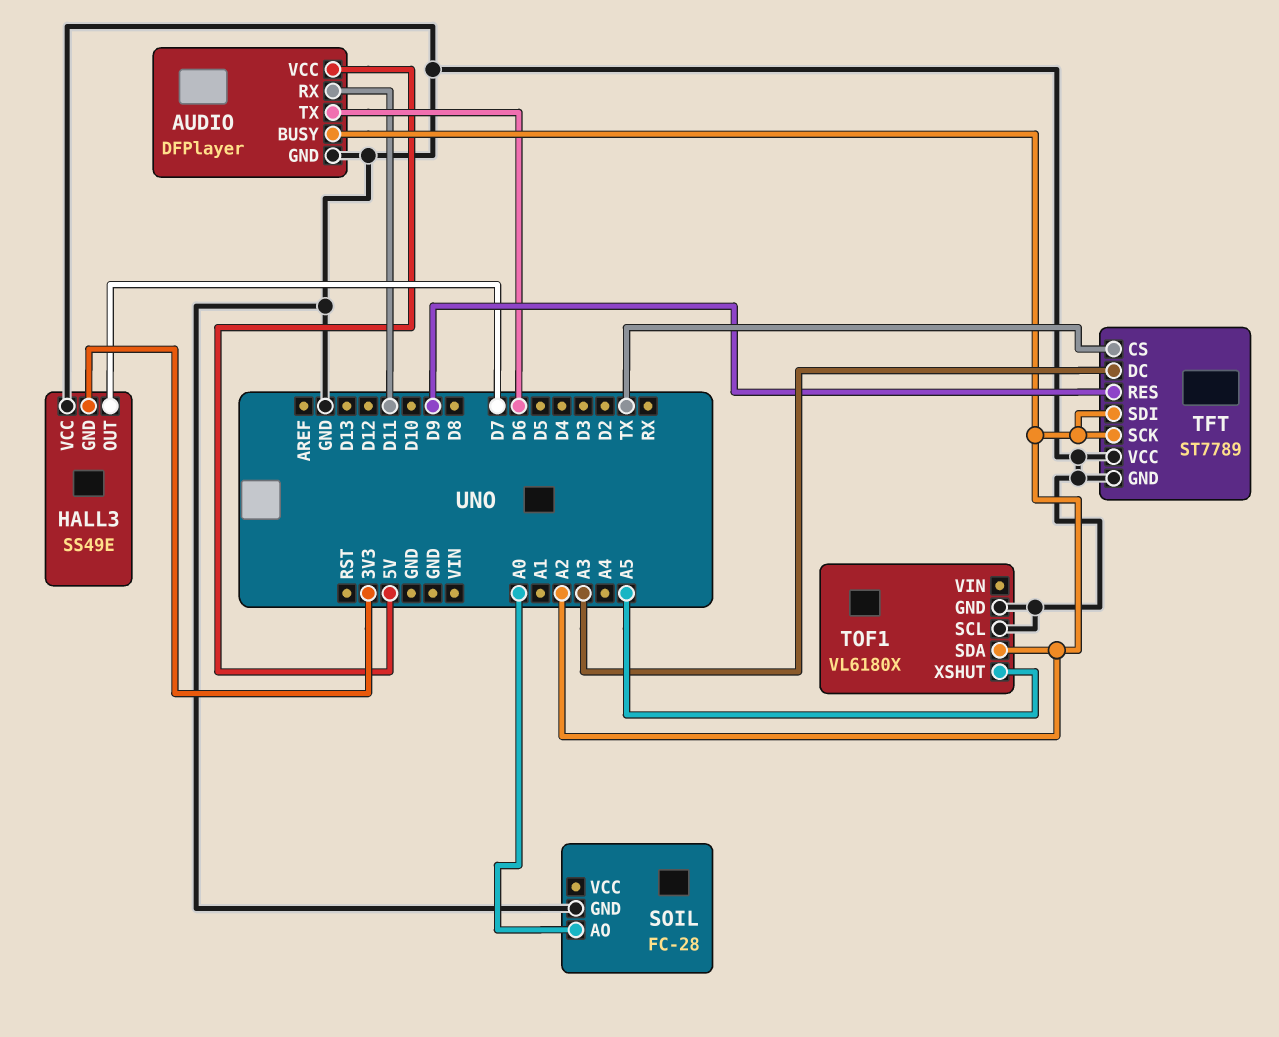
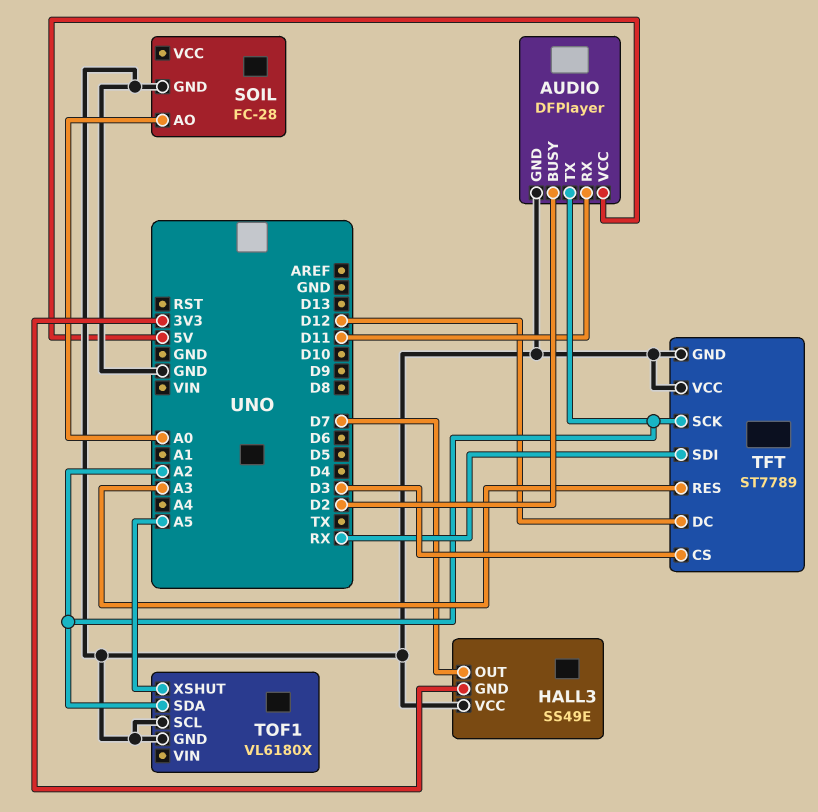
AUDIO pin BUSY: A2 -> D2
AUDIO pin TX: D6 -> A2
TFT pin CS: TX -> D3
TFT pin DC: A3 -> D12
TFT pin RES: D9 -> A3
TFT pin SDI: A2 -> RX

